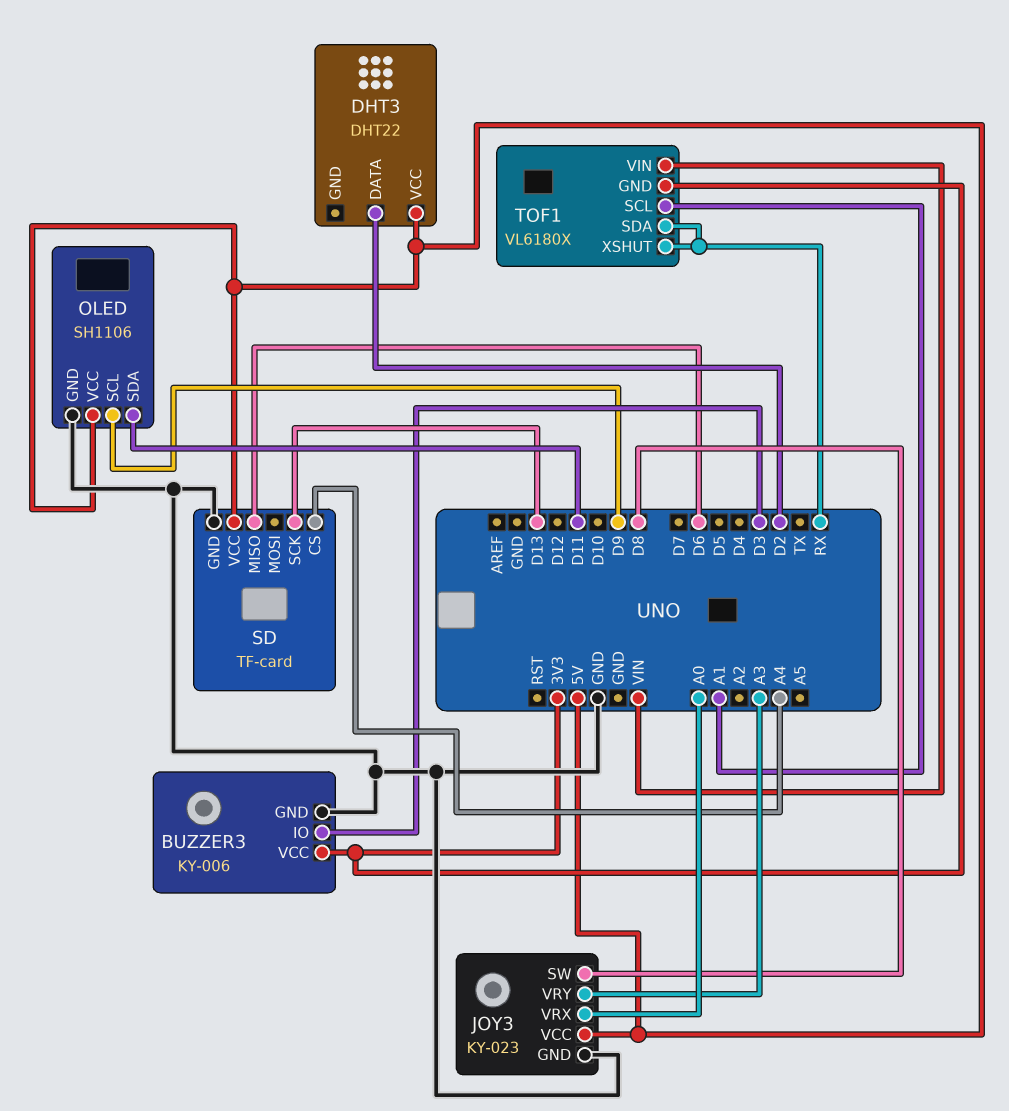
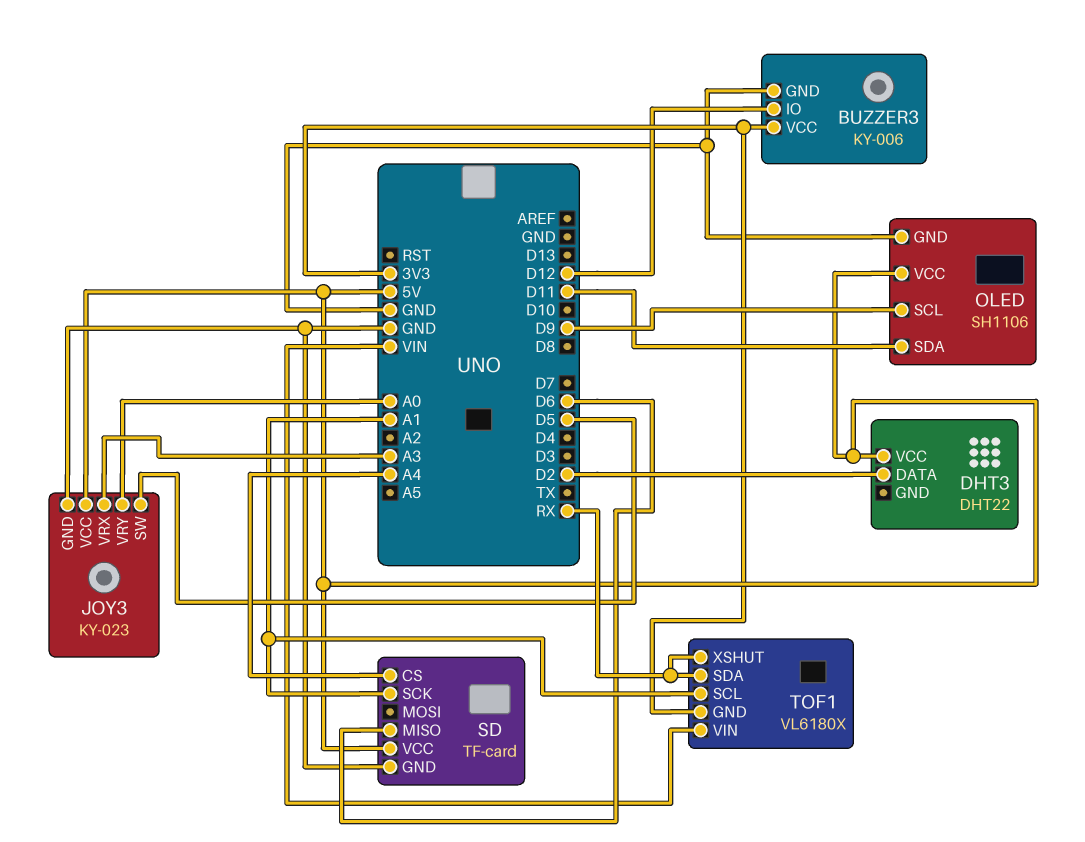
BUZZER3 pin IO: D3 -> D12
JOY3 pin SW: D8 -> D5
JOY3 pin VRX: A0 -> A3
JOY3 pin VRY: A3 -> A0
SD pin SCK: D13 -> A1

